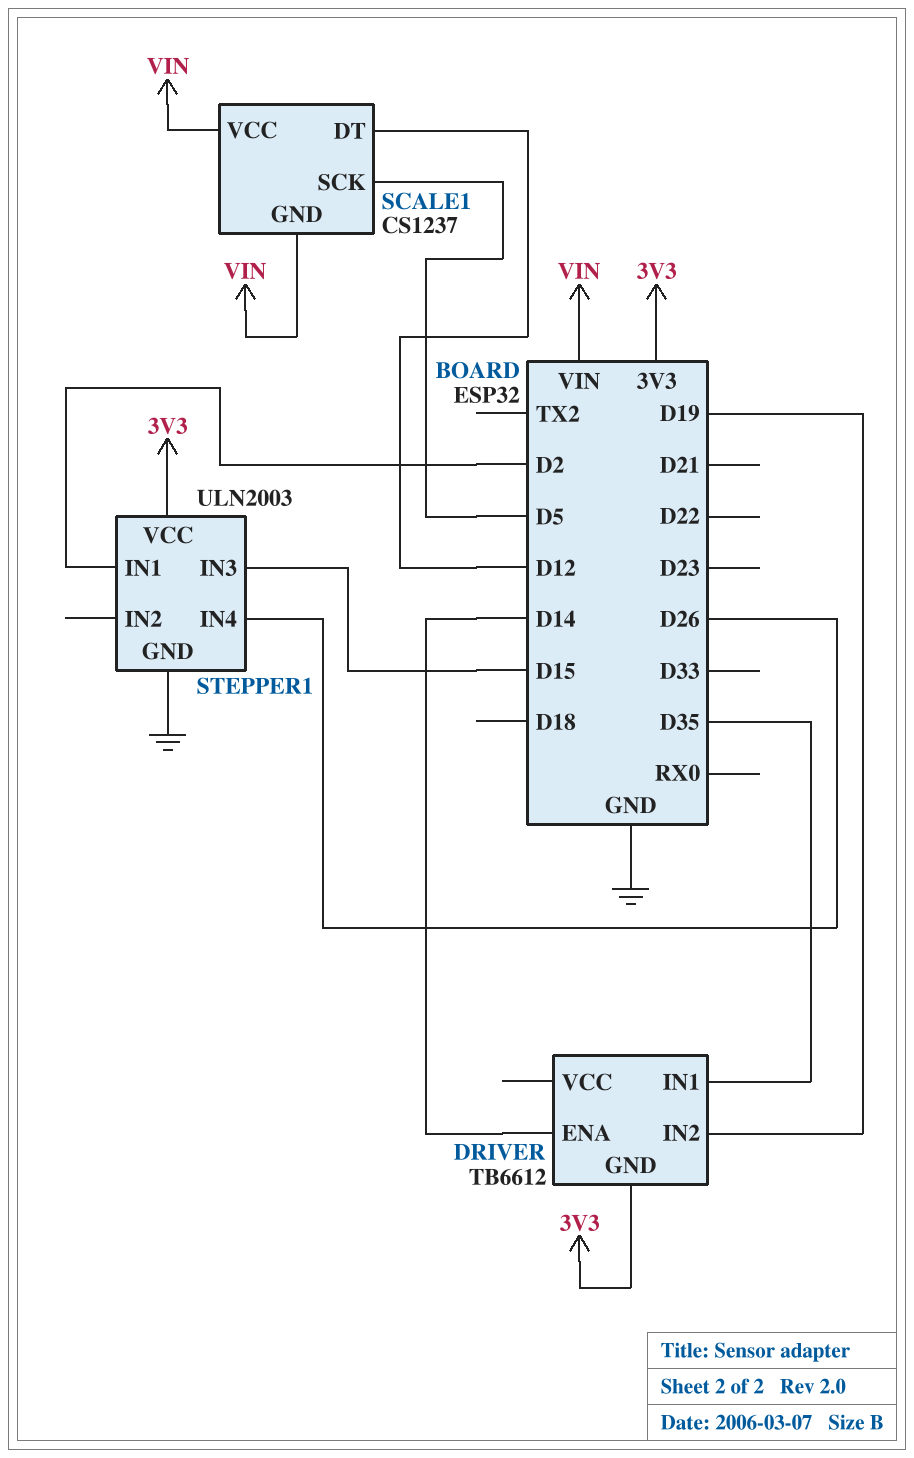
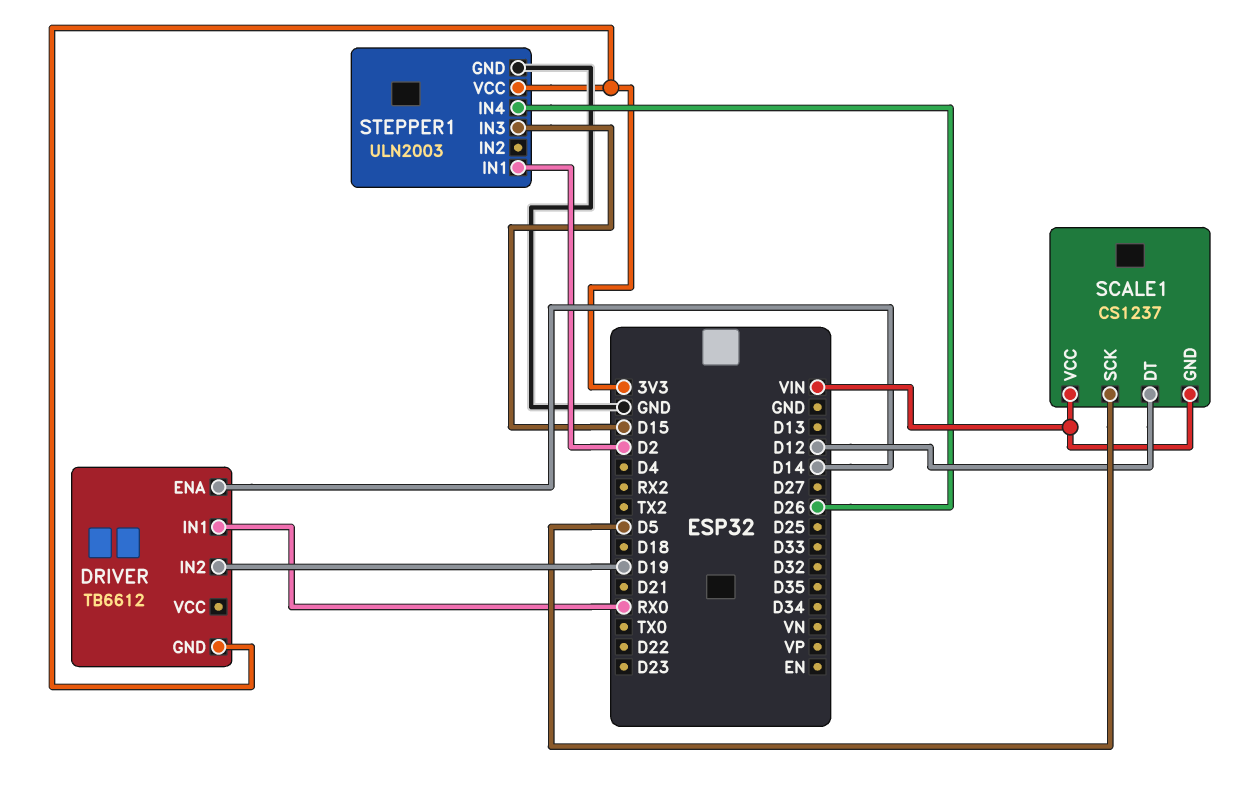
DRIVER pin IN1: D35 -> RX0

